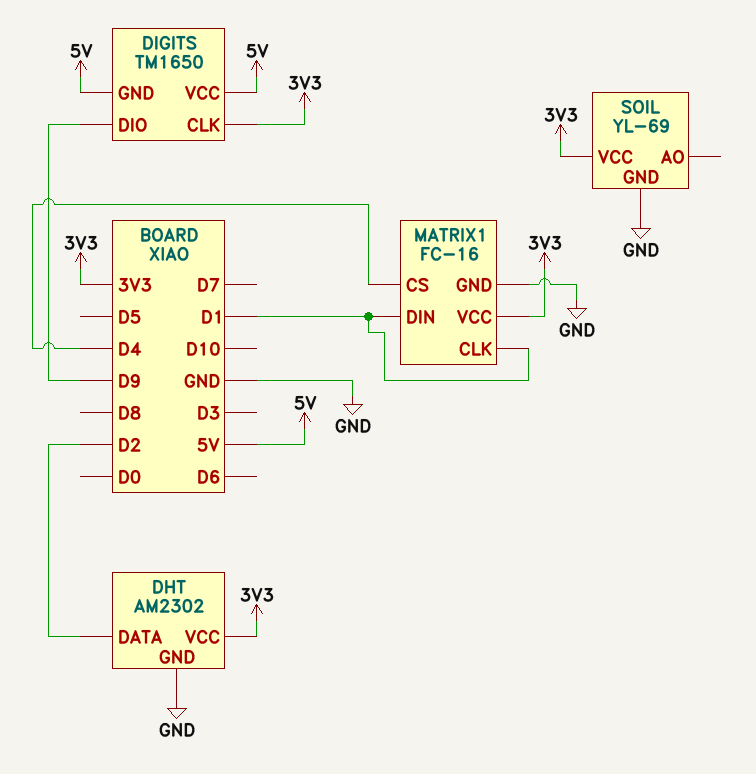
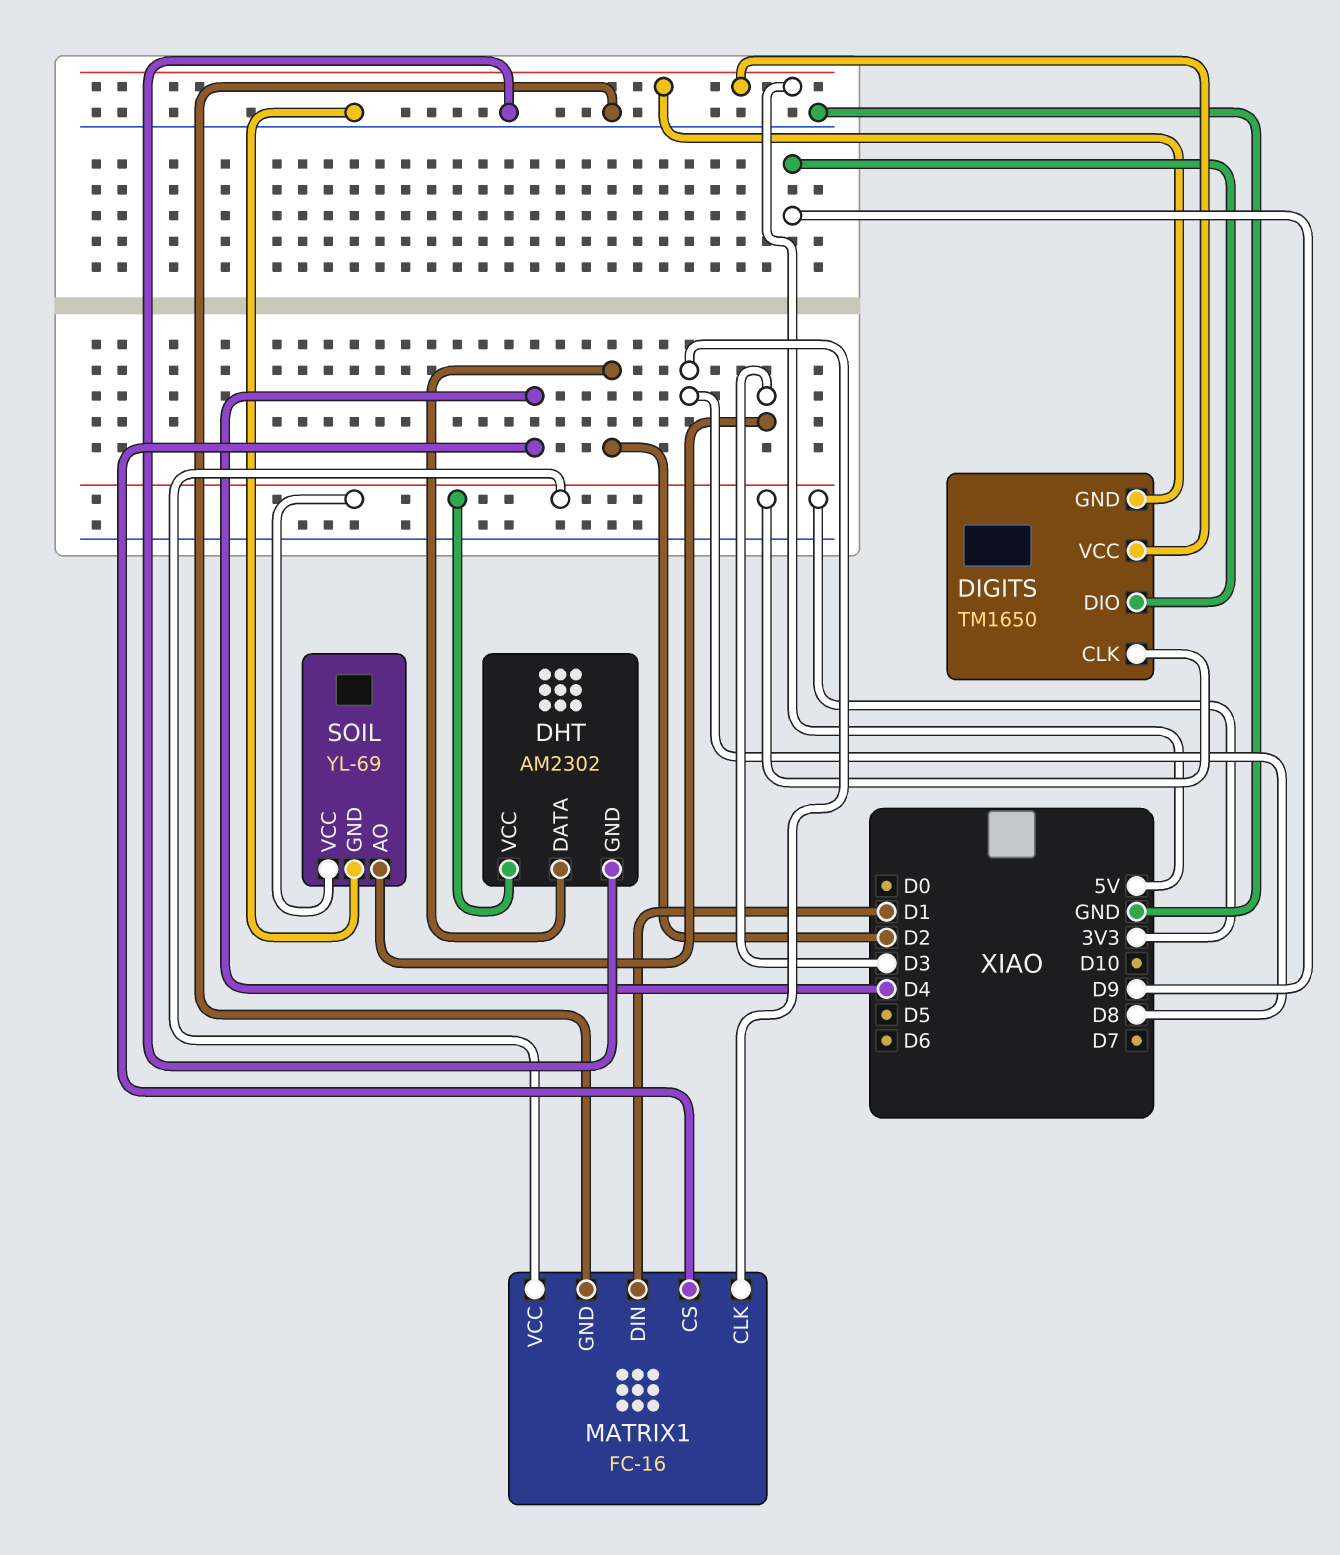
MATRIX1 pin CLK: D1 -> D8
SOIL pin AO: none -> D3

